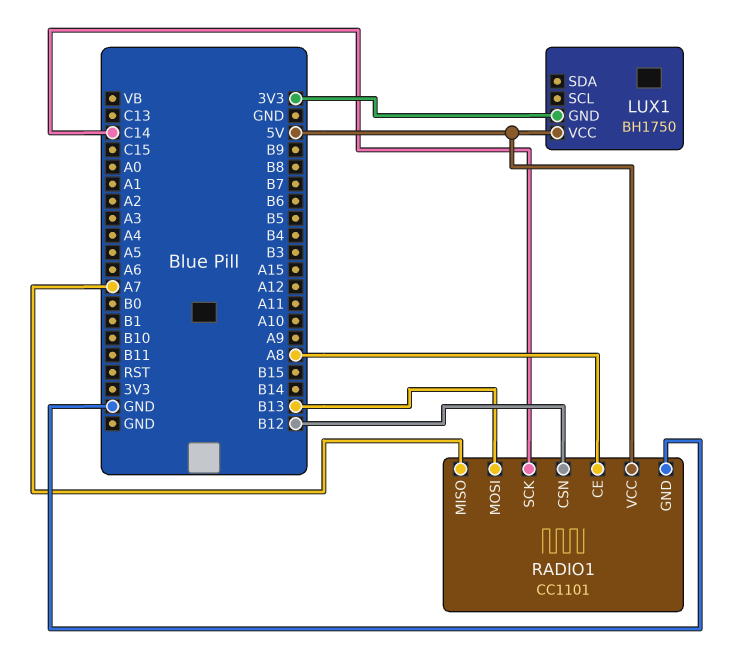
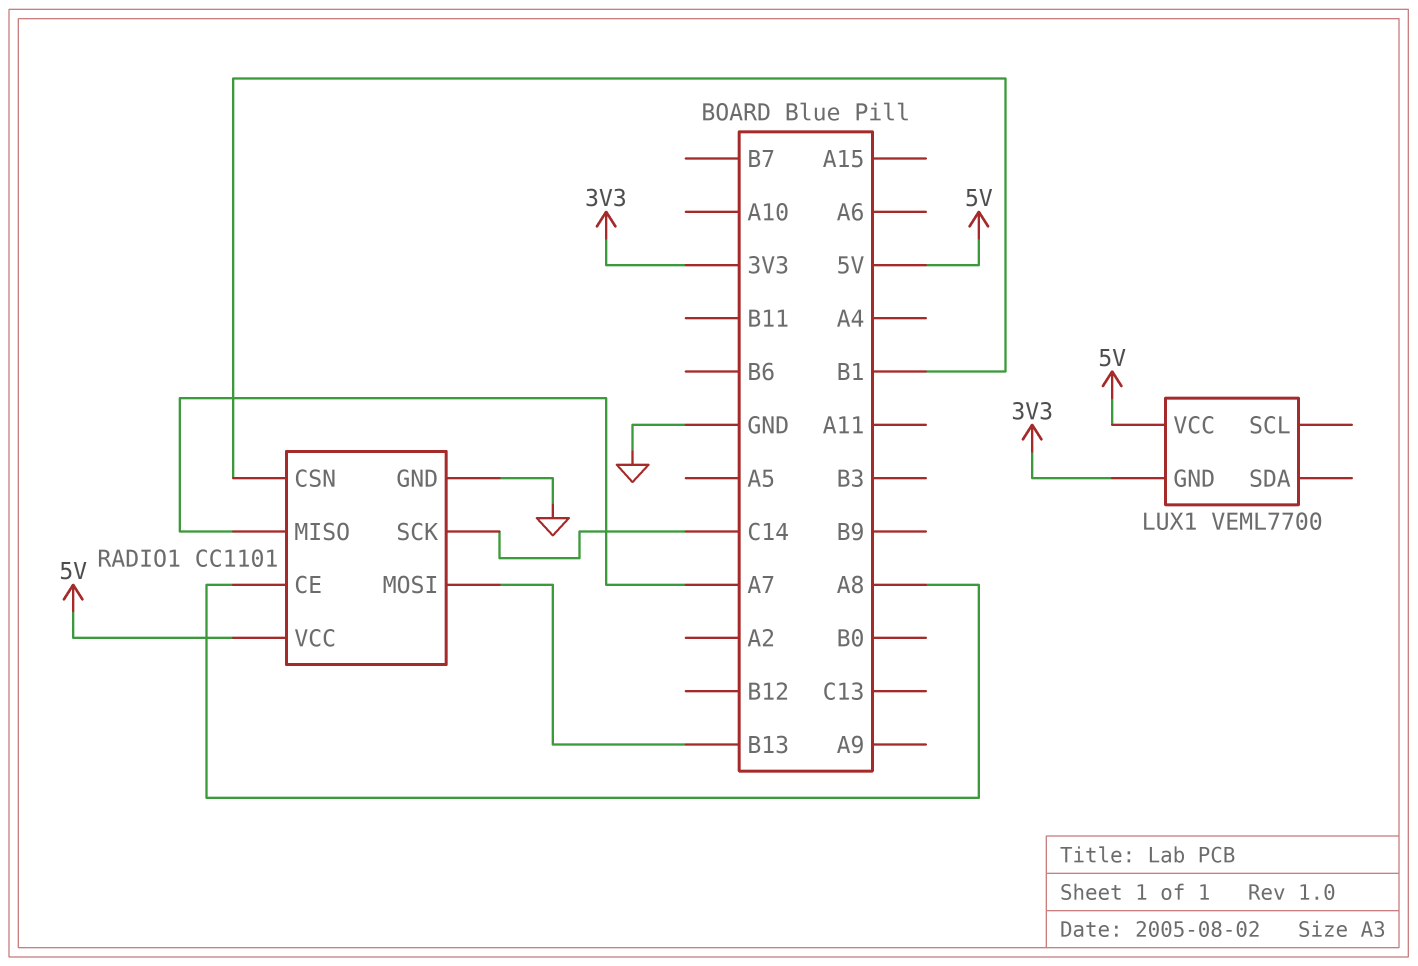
LUX1: BH1750 -> VEML7700
RADIO1 pin CSN: B12 -> B1

